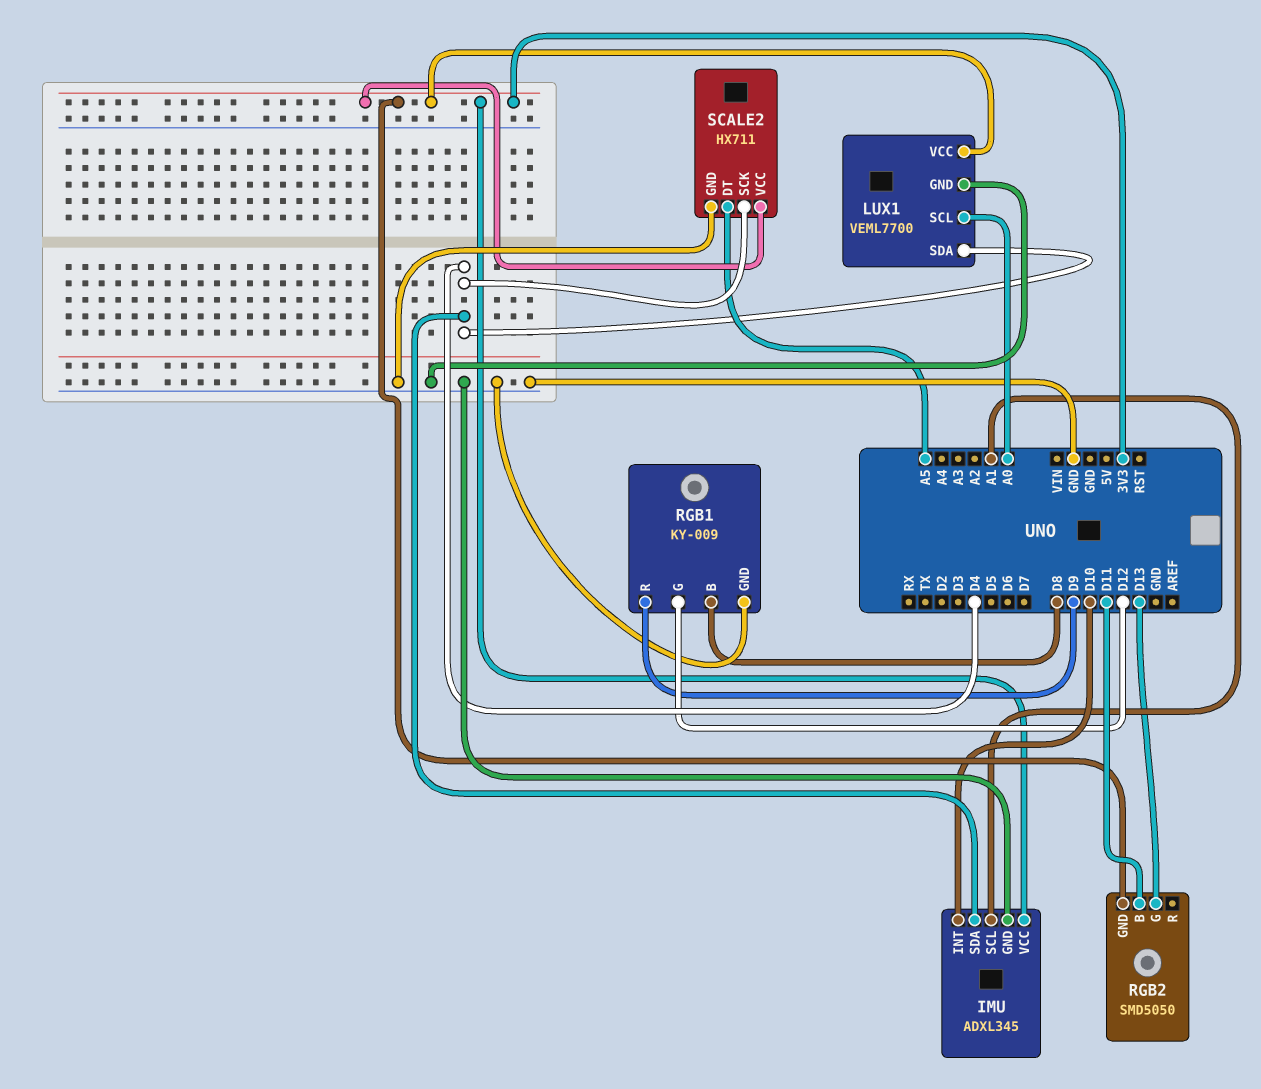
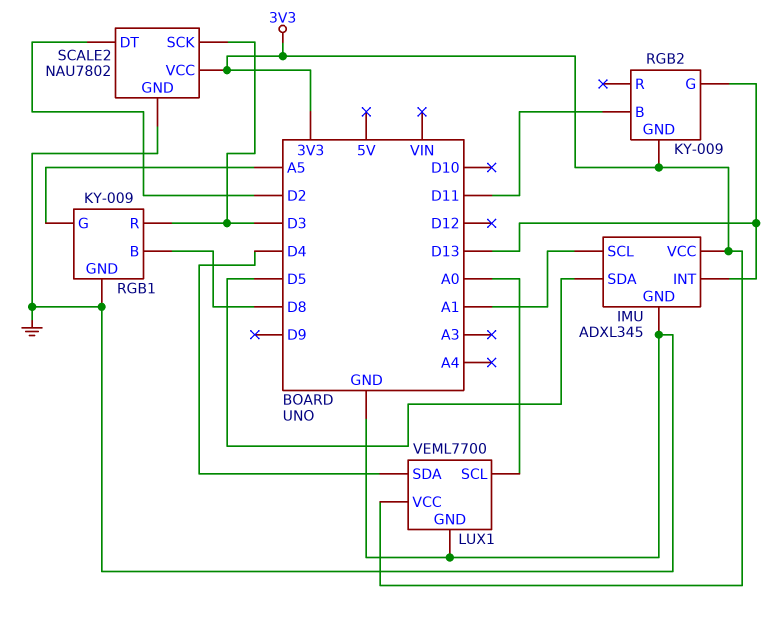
IMU pin INT: D10 -> D13
IMU pin SDA: D4 -> D5
RGB1 pin G: D12 -> A5
RGB1 pin R: D9 -> D3
RGB2: SMD5050 -> KY-009
SCALE2: HX711 -> NAU7802
SCALE2 pin DT: A5 -> D2
SCALE2 pin SCK: D4 -> D3

